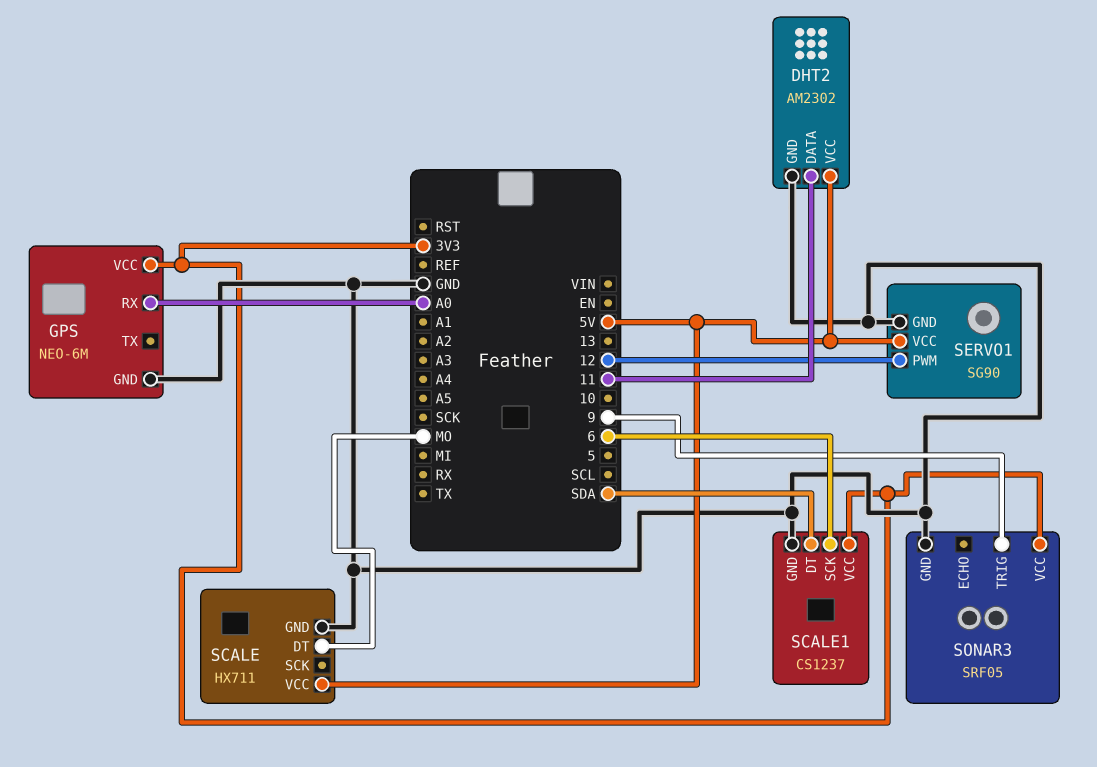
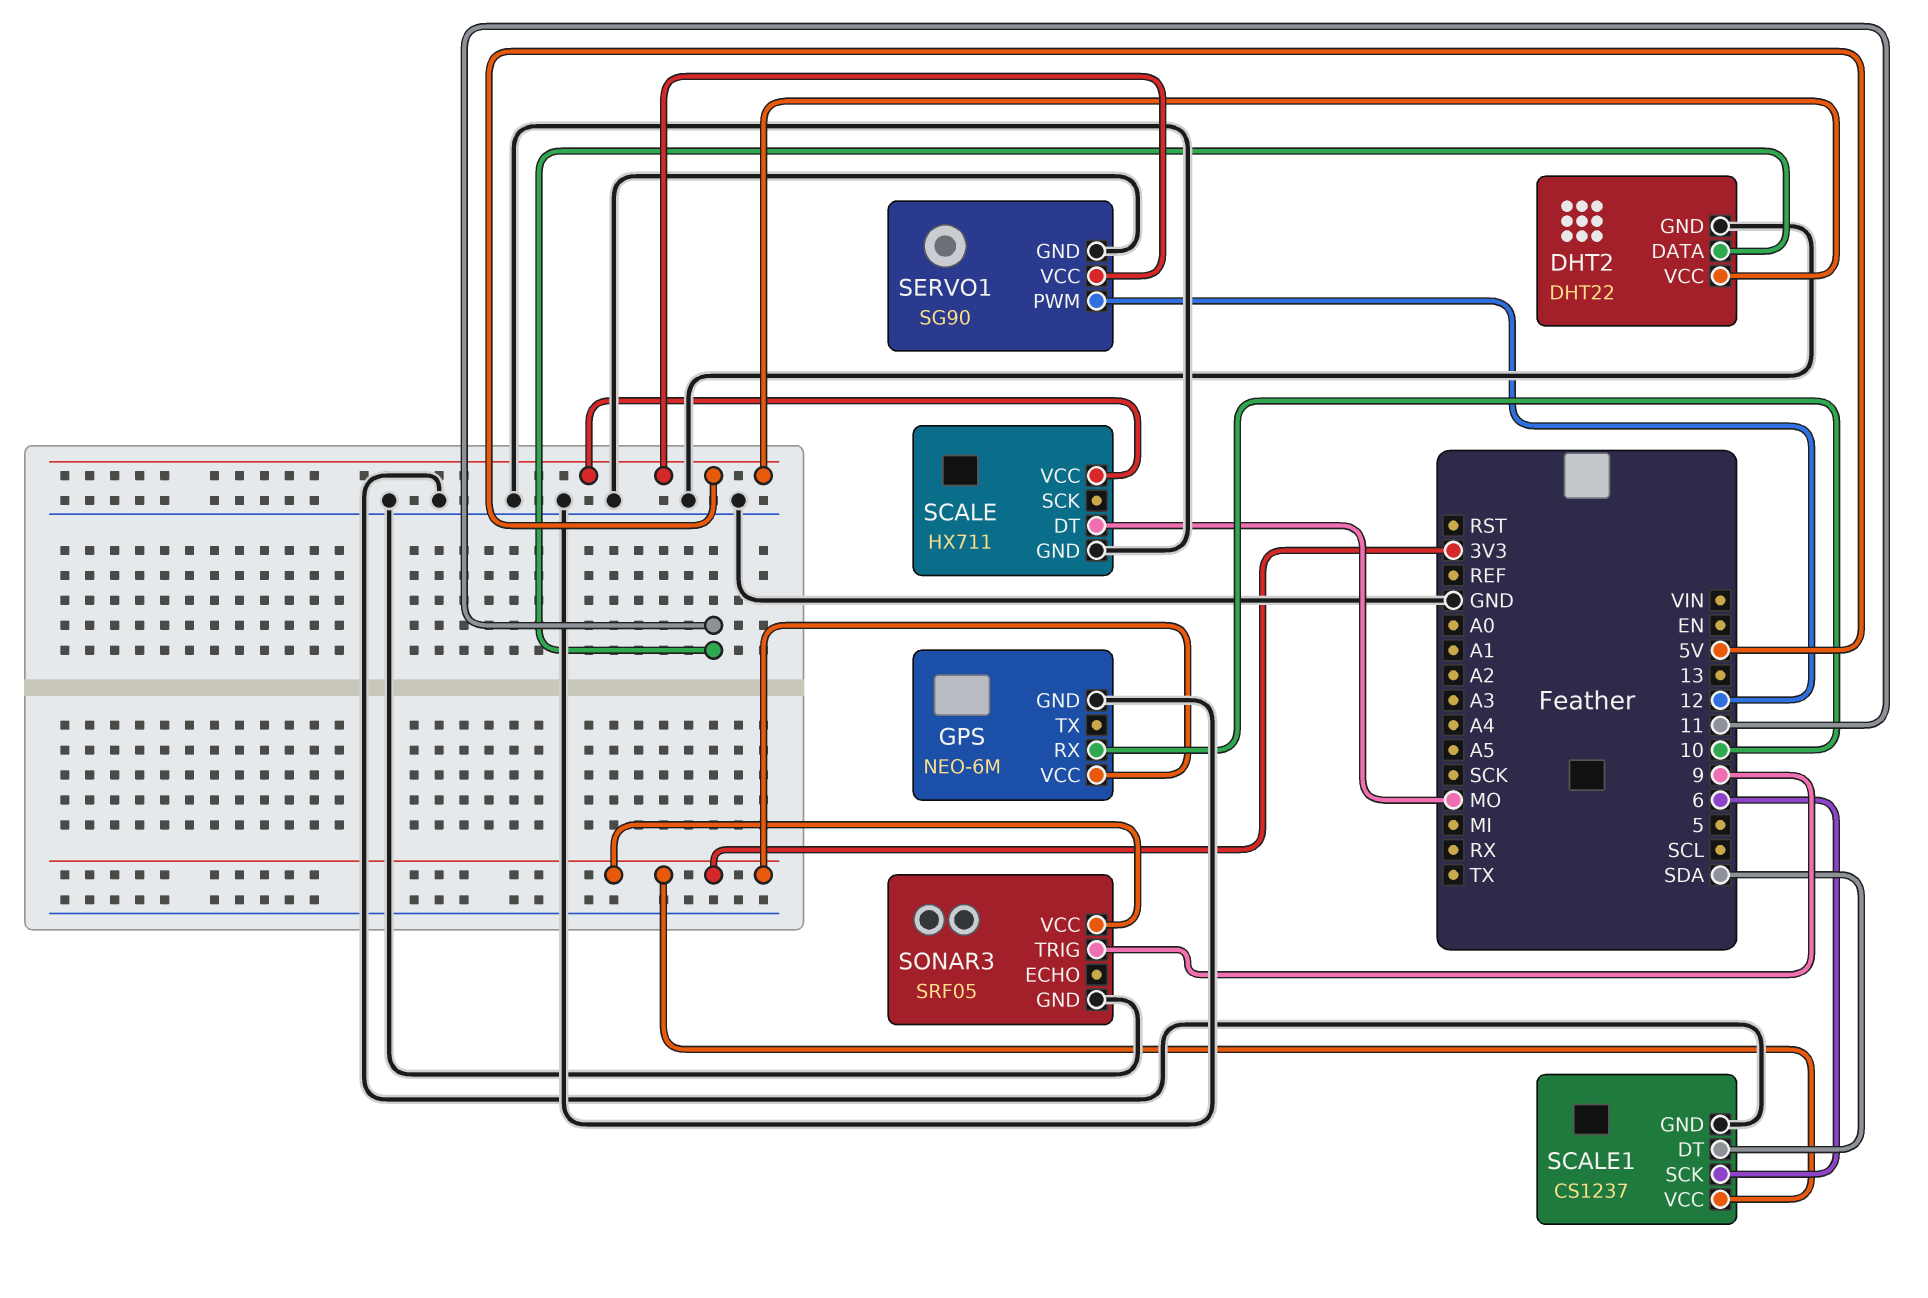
DHT2: AM2302 -> DHT22
GPS pin RX: A0 -> 10

